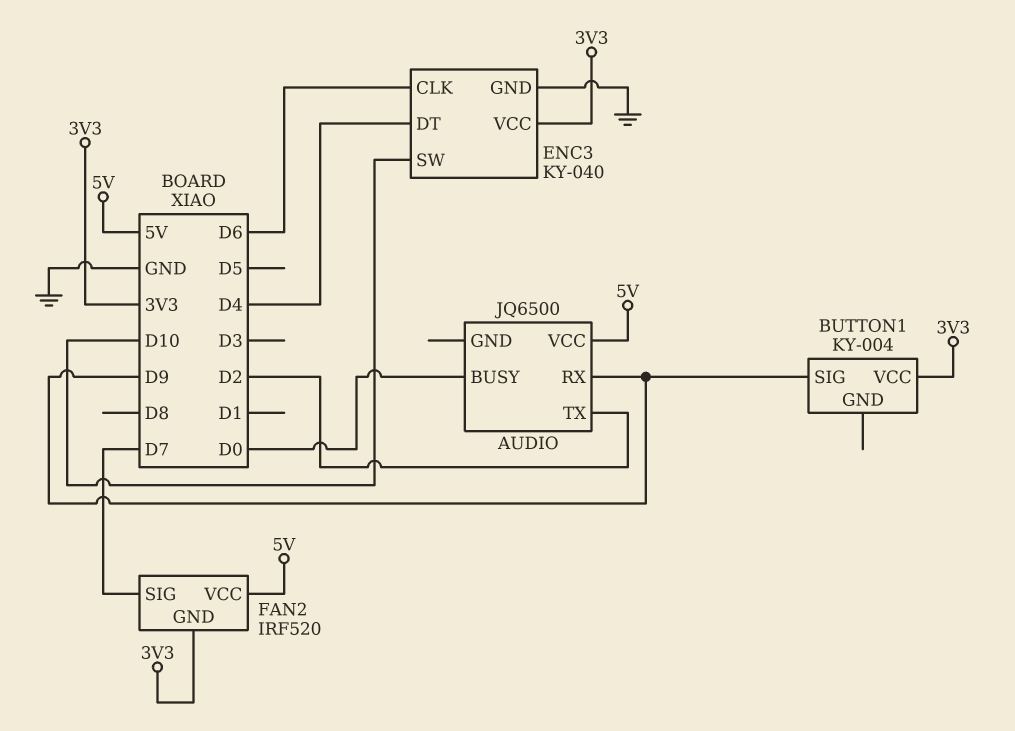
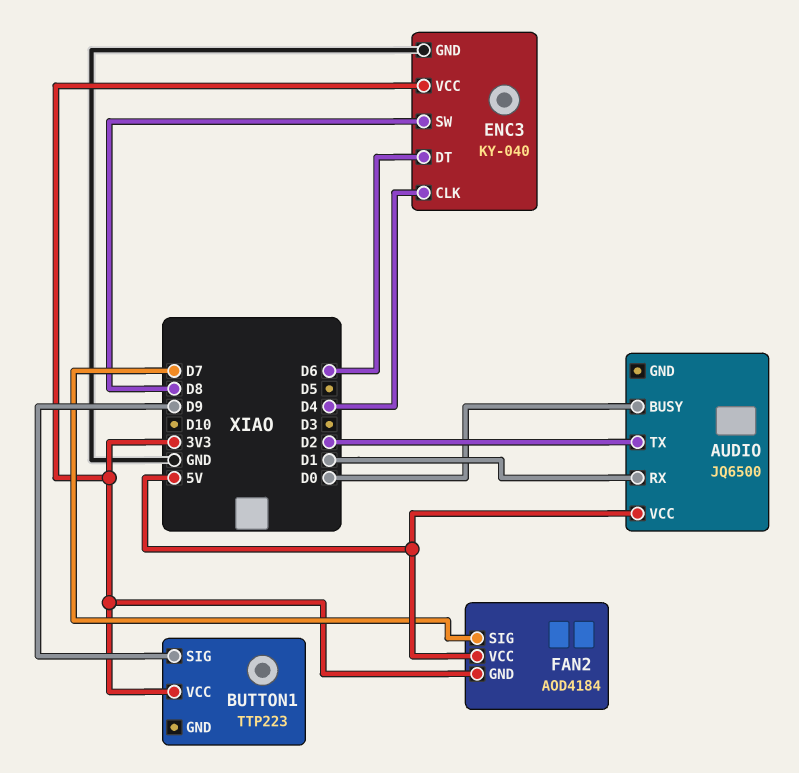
AUDIO pin RX: D9 -> D1
BUTTON1: KY-004 -> TTP223
ENC3 pin CLK: D6 -> D4
ENC3 pin DT: D4 -> D6
ENC3 pin SW: D10 -> D8
FAN2: IRF520 -> AOD4184

